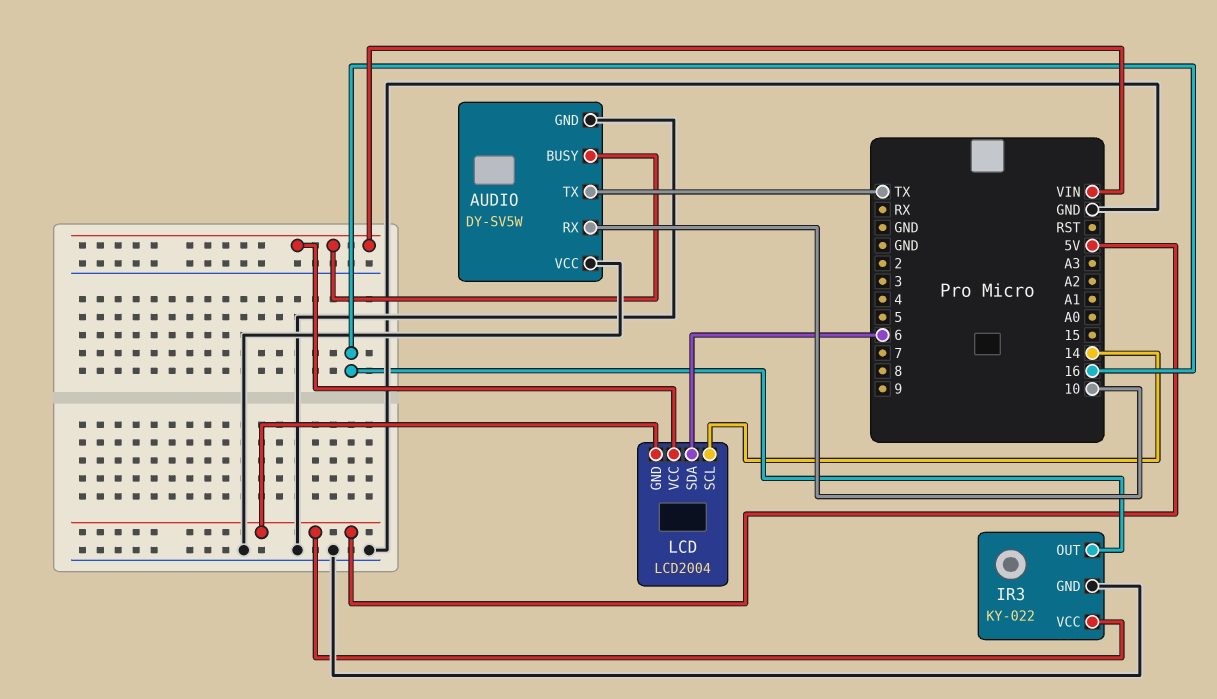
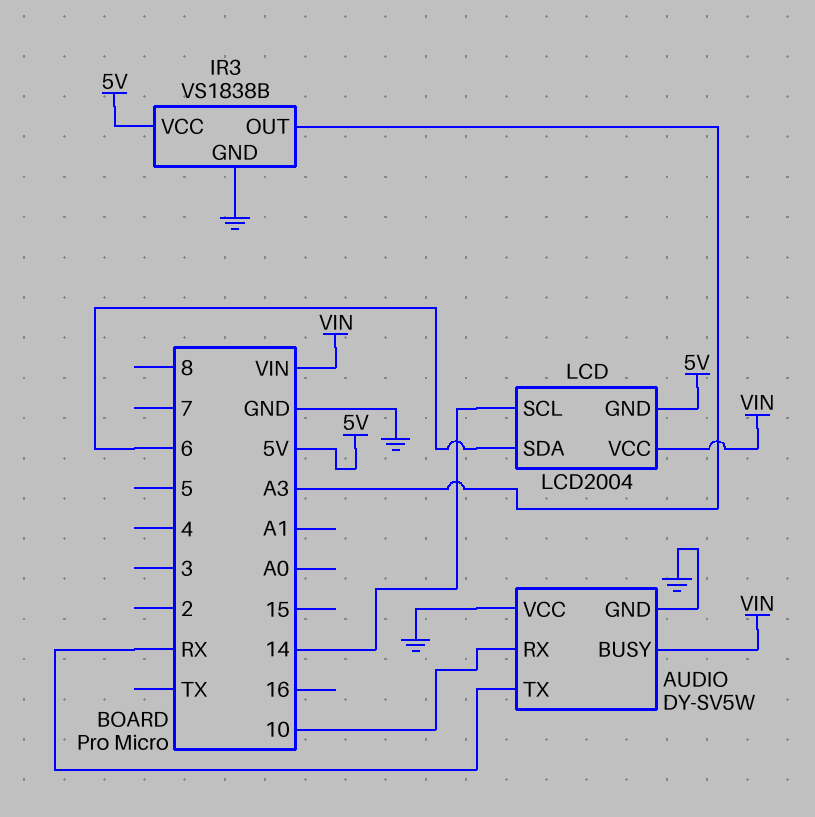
AUDIO pin TX: TX -> RX
IR3: KY-022 -> VS1838B
IR3 pin OUT: 16 -> A3

